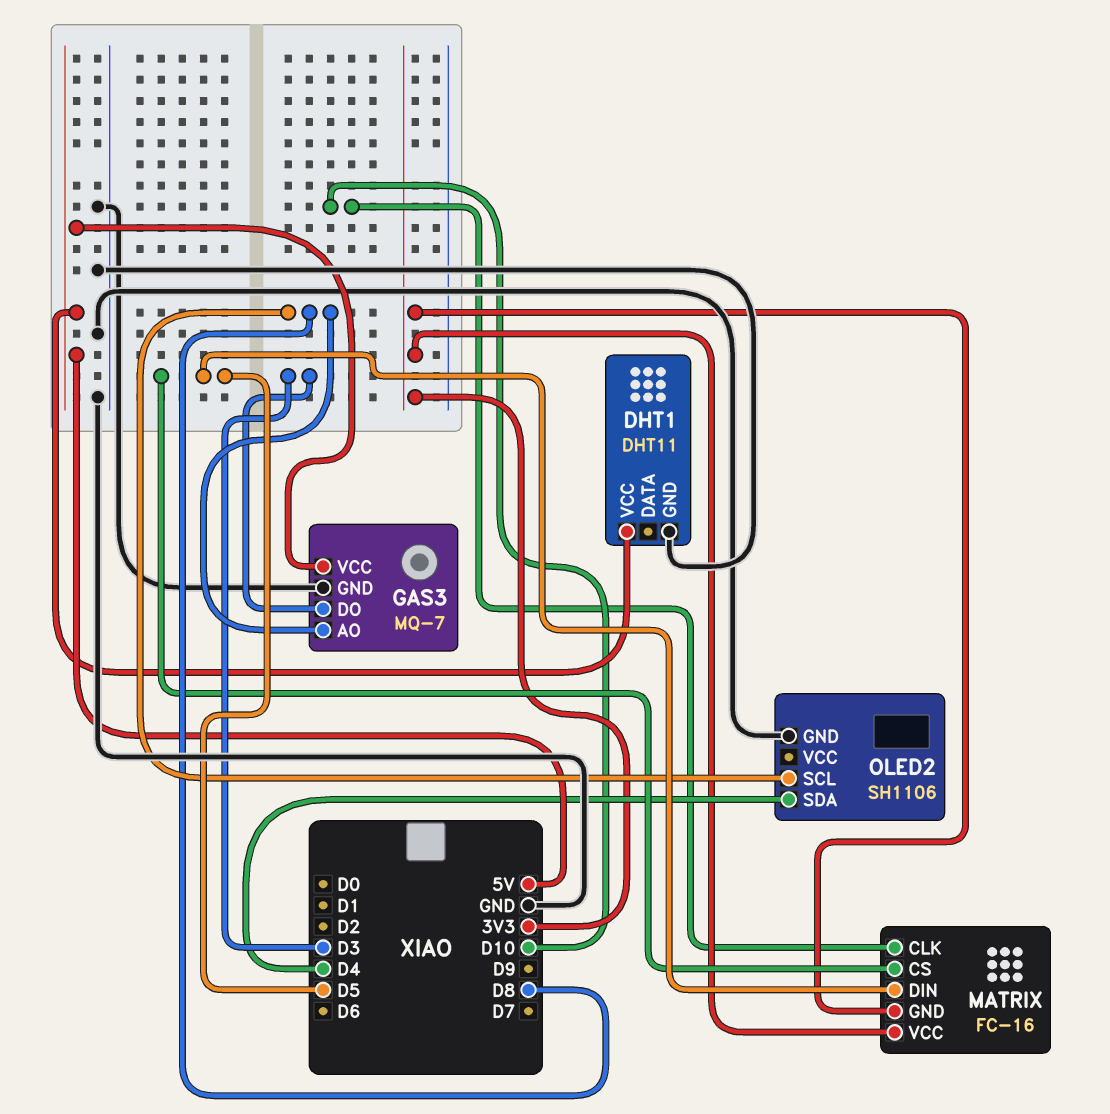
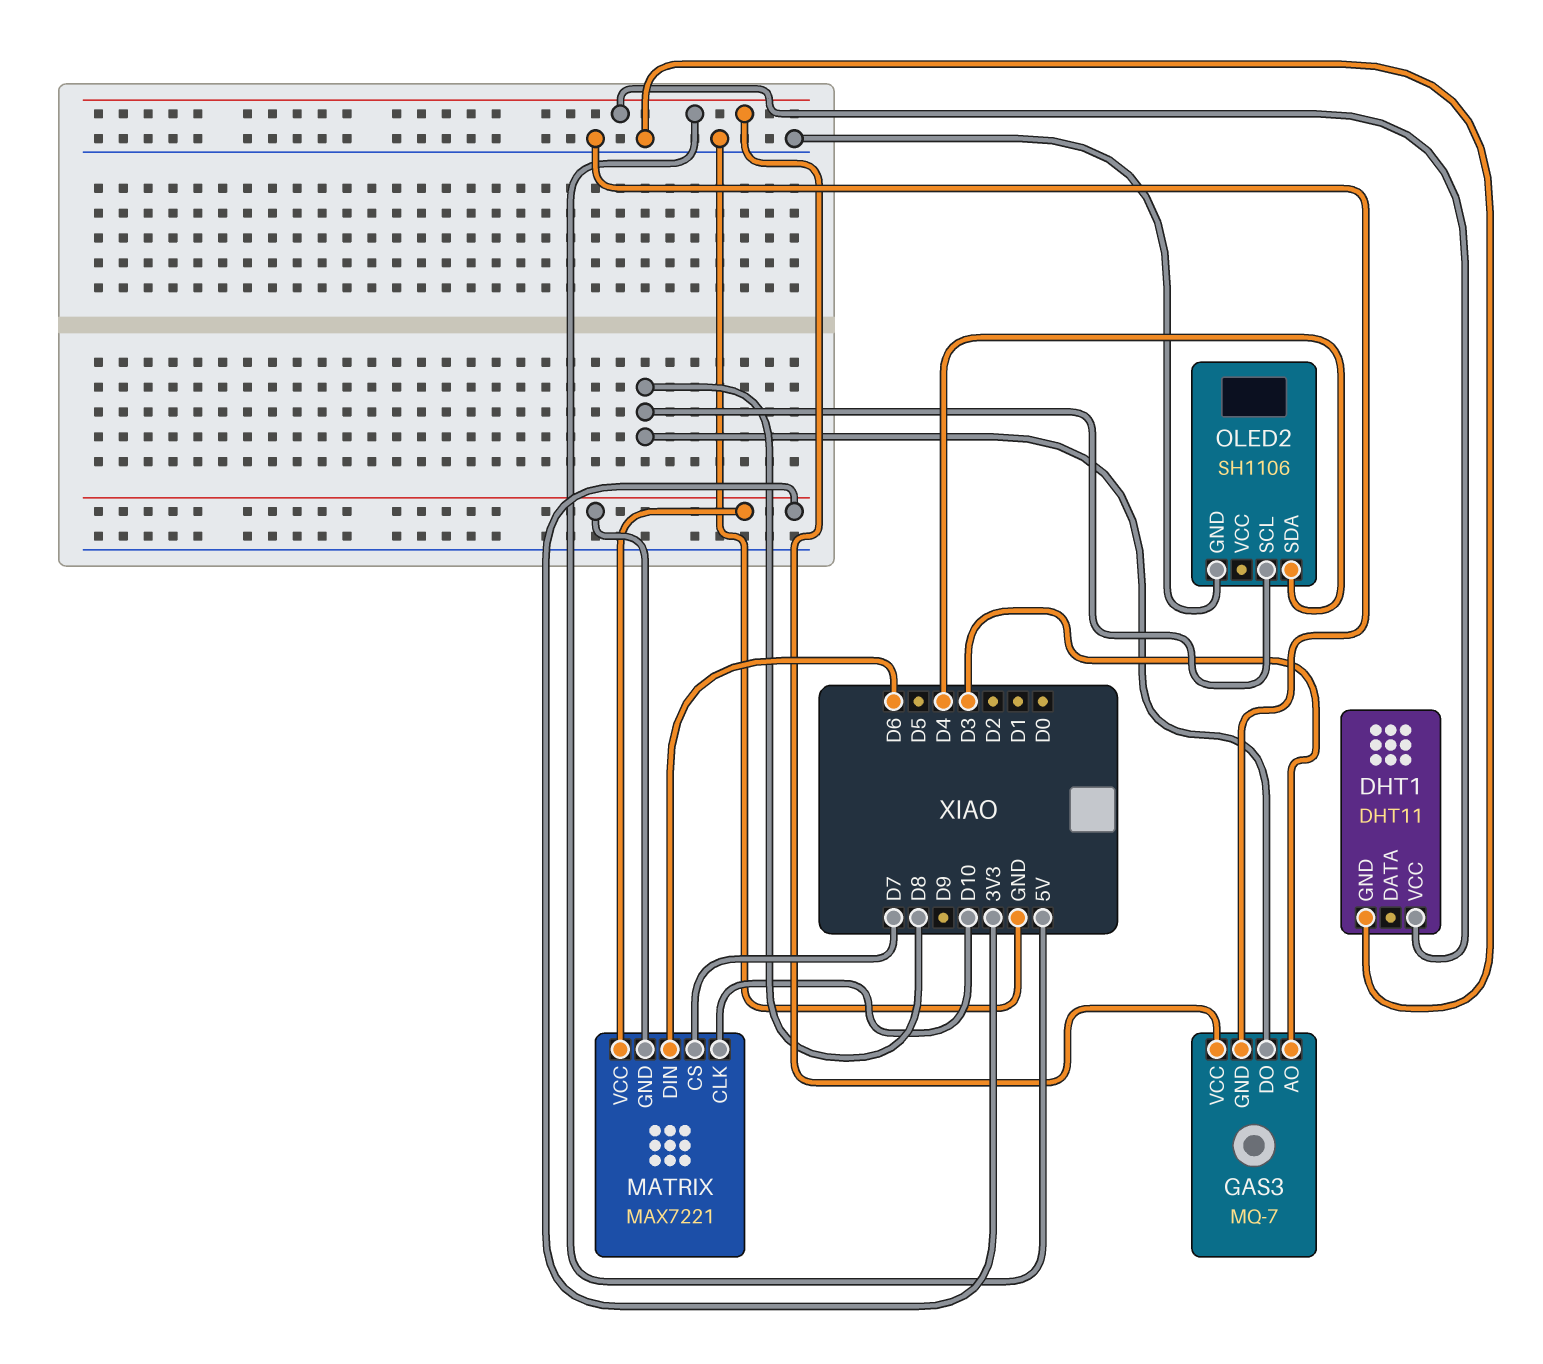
GAS3 pin AO: D8 -> D3
GAS3 pin DO: D3 -> D8
MATRIX: FC-16 -> MAX7221
MATRIX pin CS: D5 -> D7
MATRIX pin DIN: D5 -> D6

